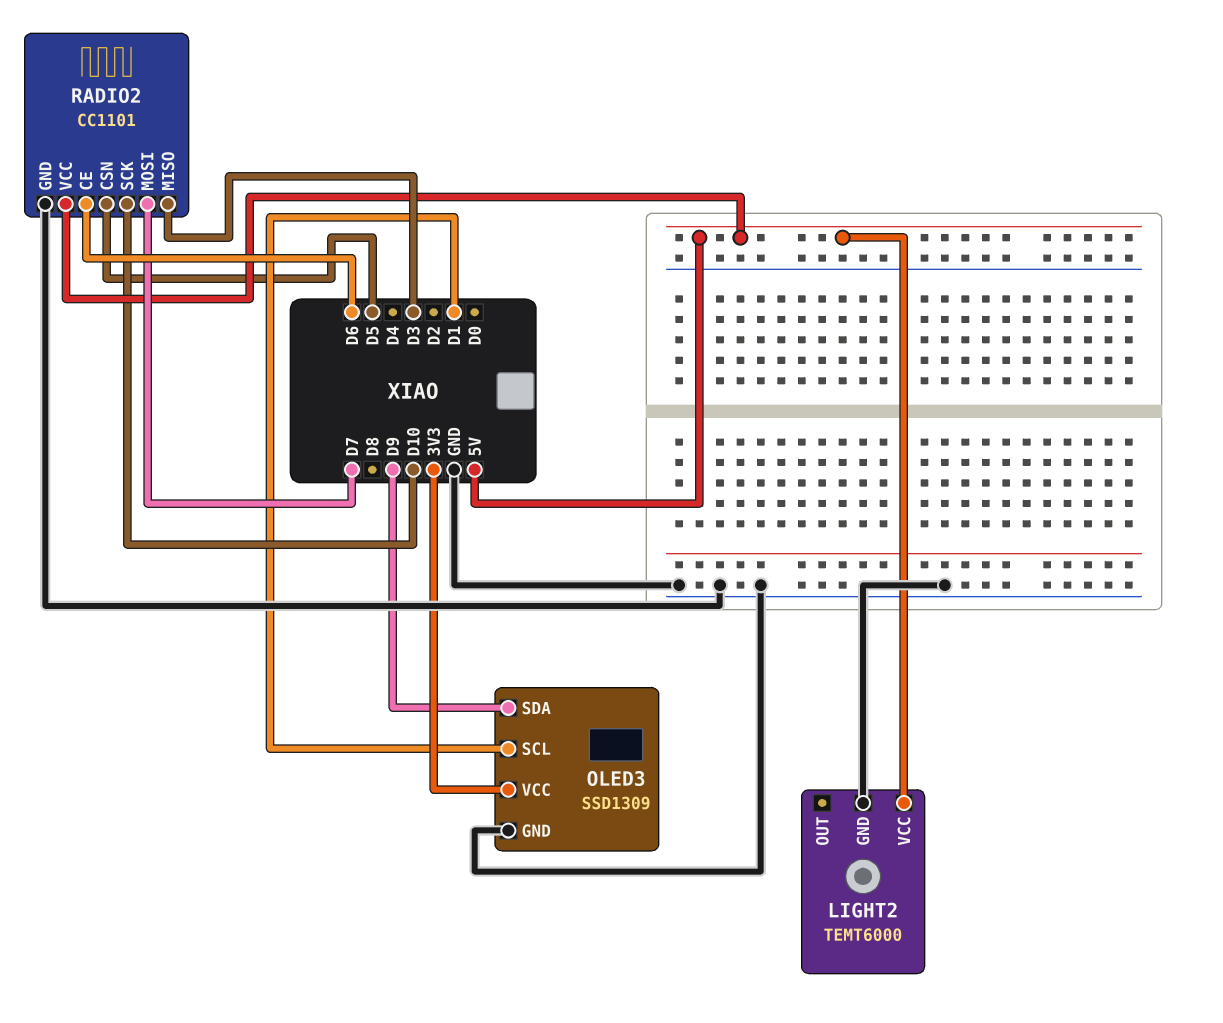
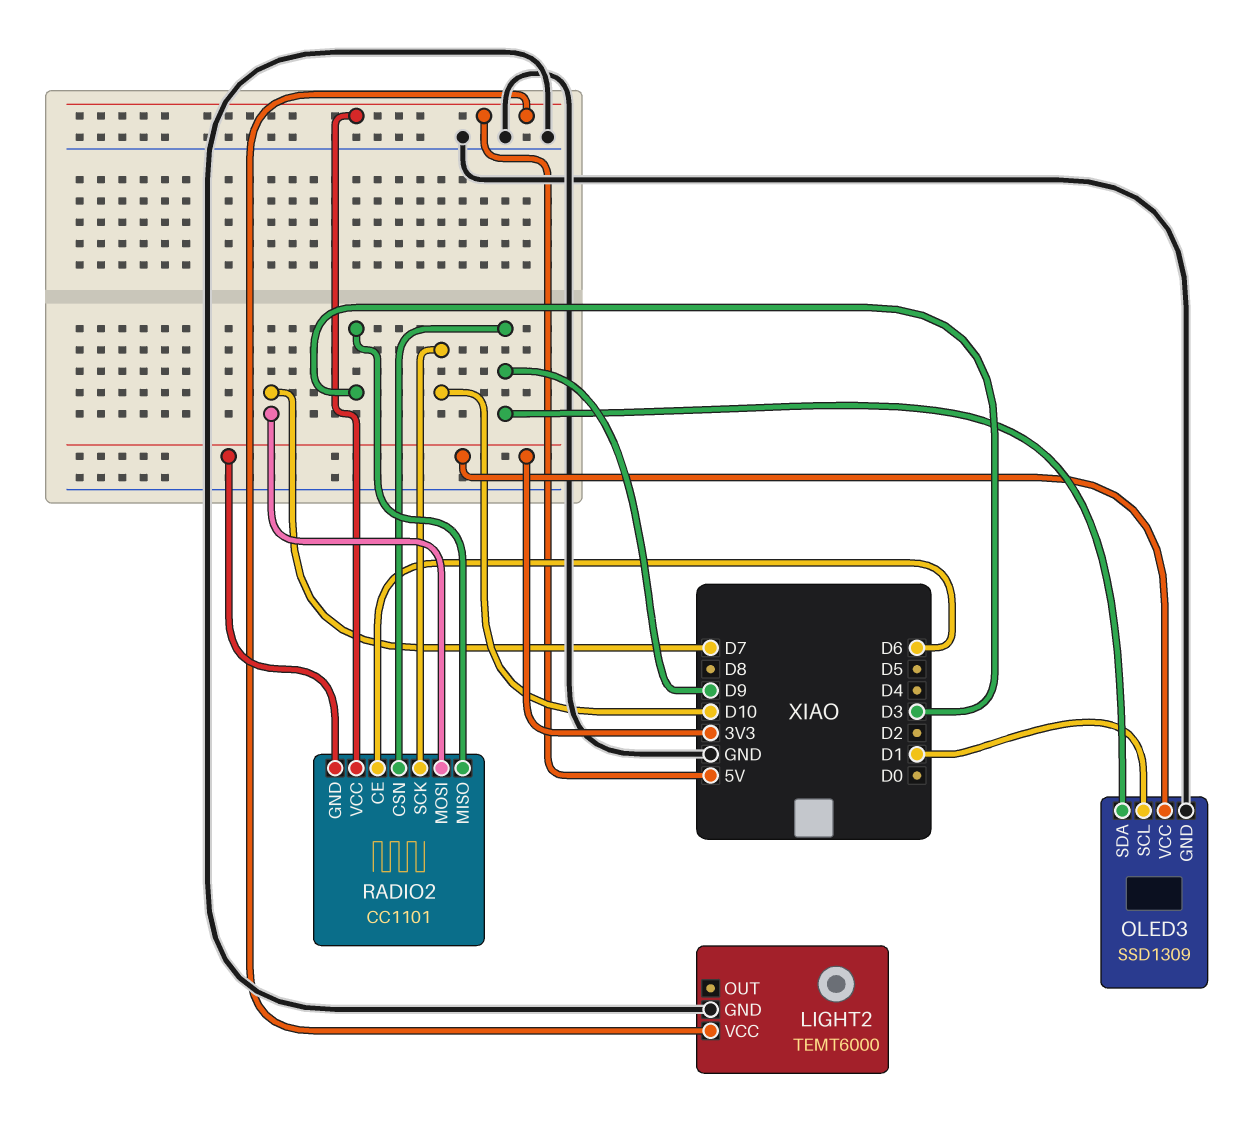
RADIO2 pin CSN: D5 -> D9
RADIO2 pin GND: GND -> 3V3

